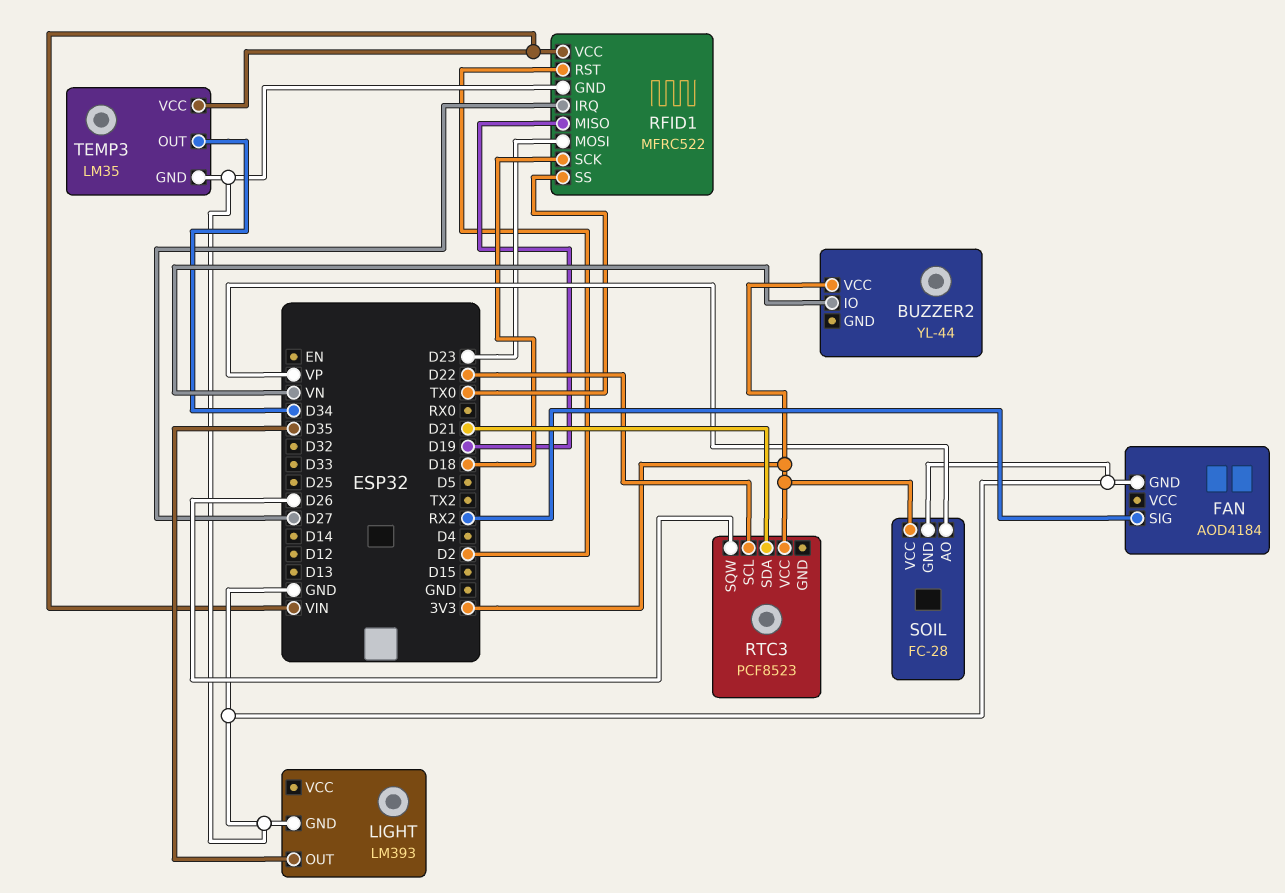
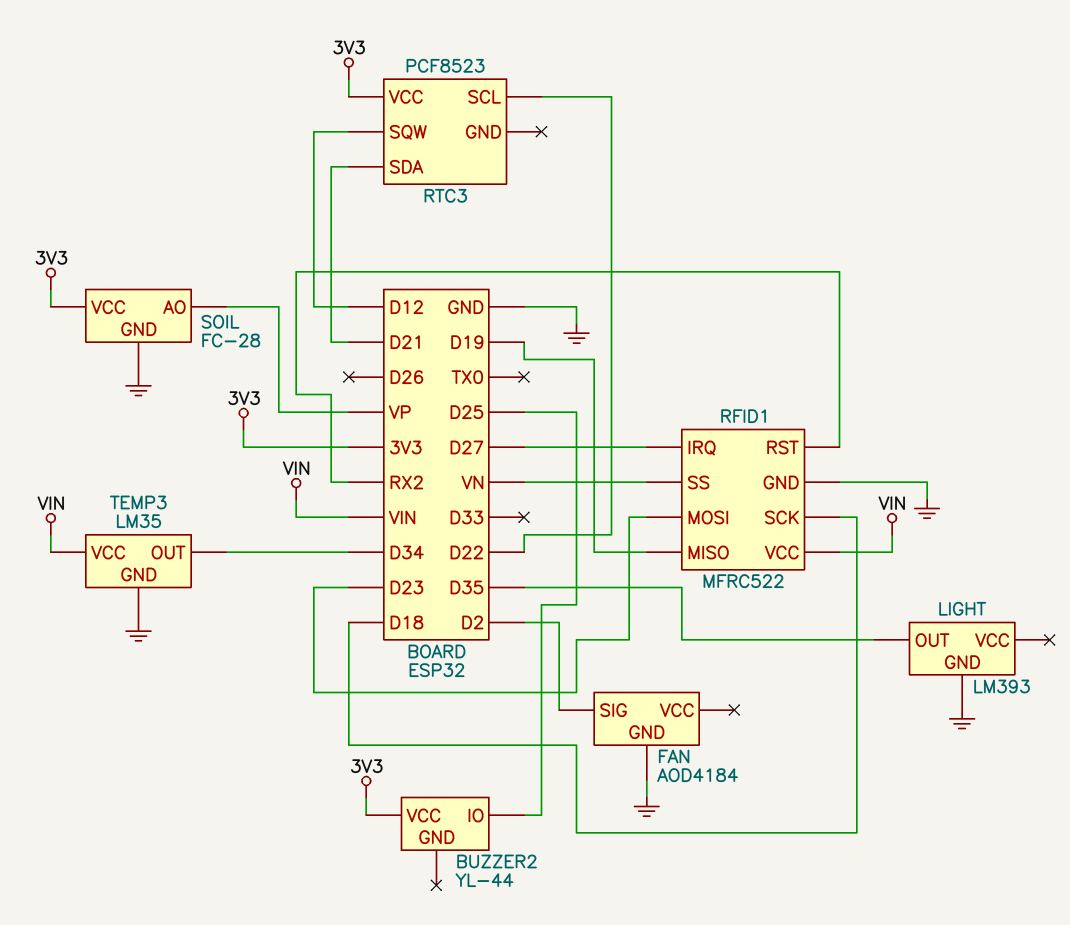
BUZZER2 pin IO: VN -> D25
FAN pin SIG: RX2 -> D2
RFID1 pin RST: D2 -> RX2
RFID1 pin SS: TX0 -> VN
RTC3 pin SQW: D26 -> D12

